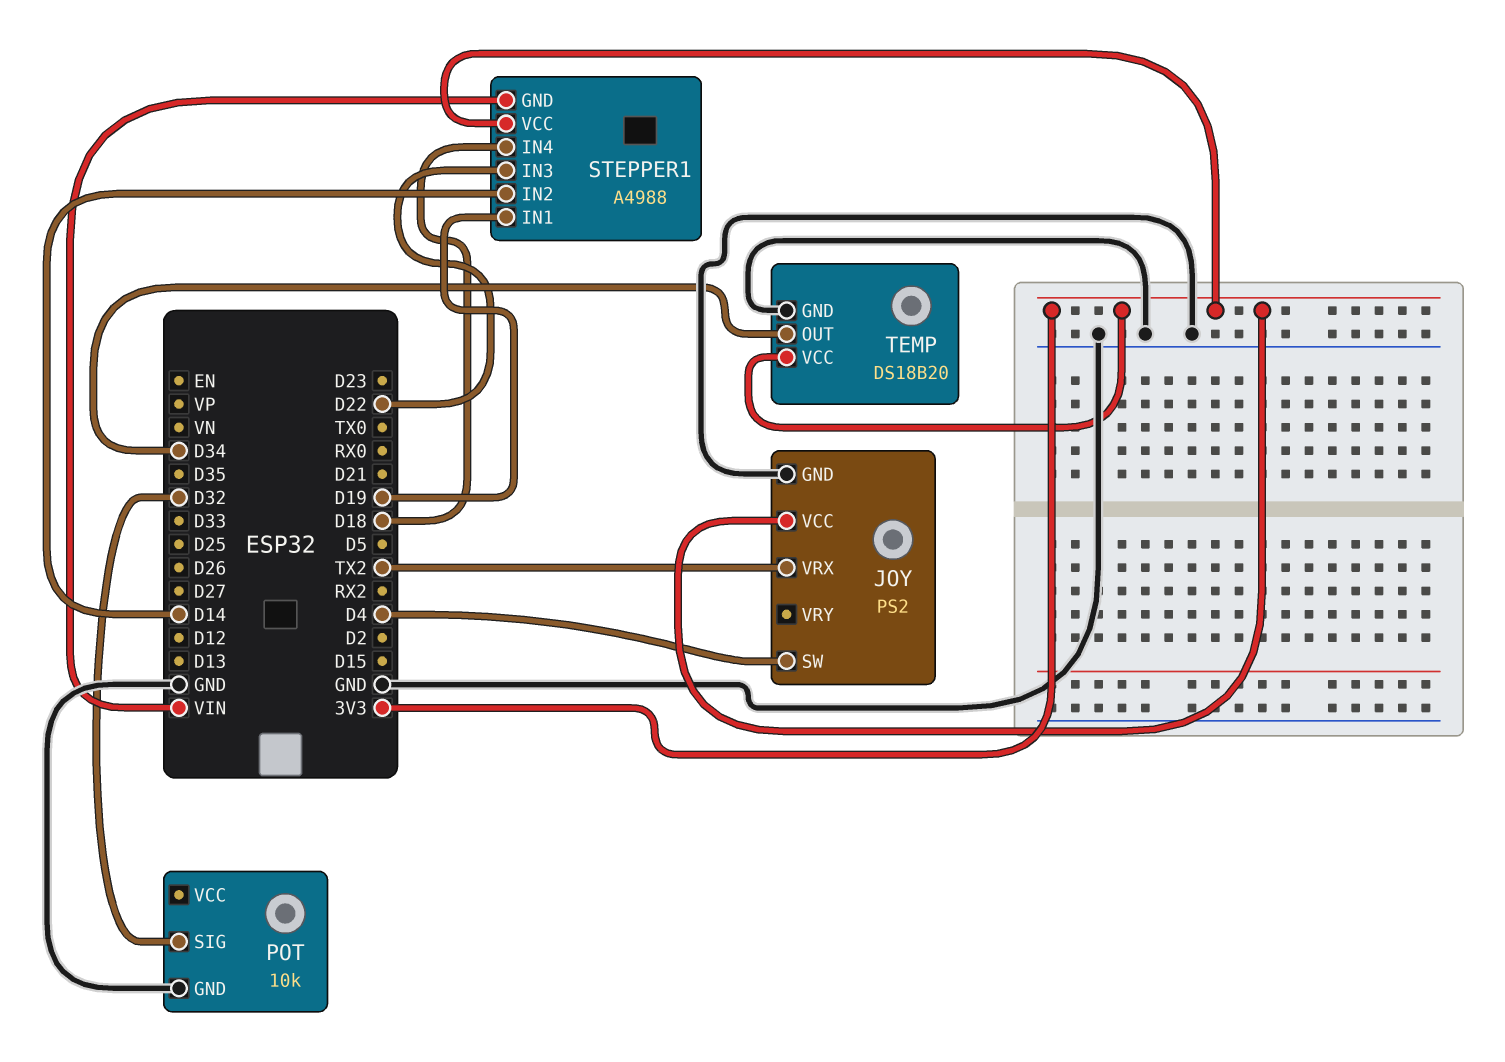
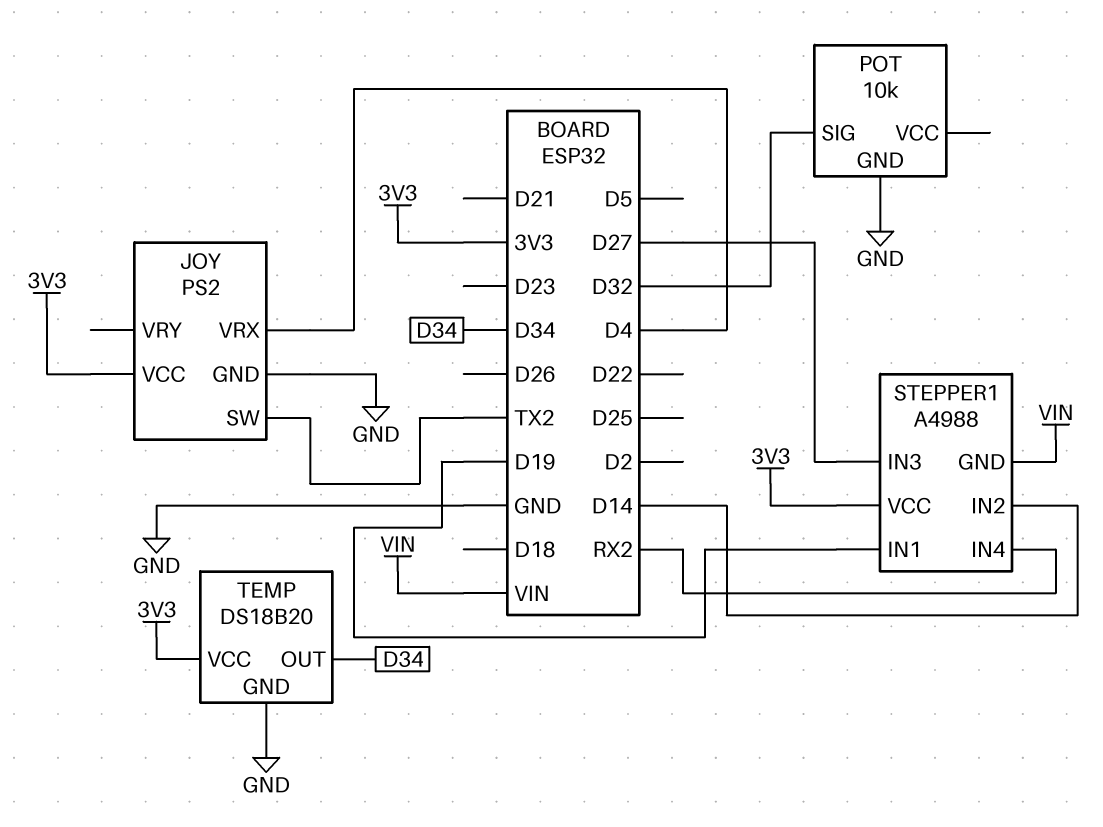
JOY pin SW: D4 -> TX2
JOY pin VRX: TX2 -> D4
STEPPER1 pin IN3: D22 -> D27
STEPPER1 pin IN4: D18 -> RX2

